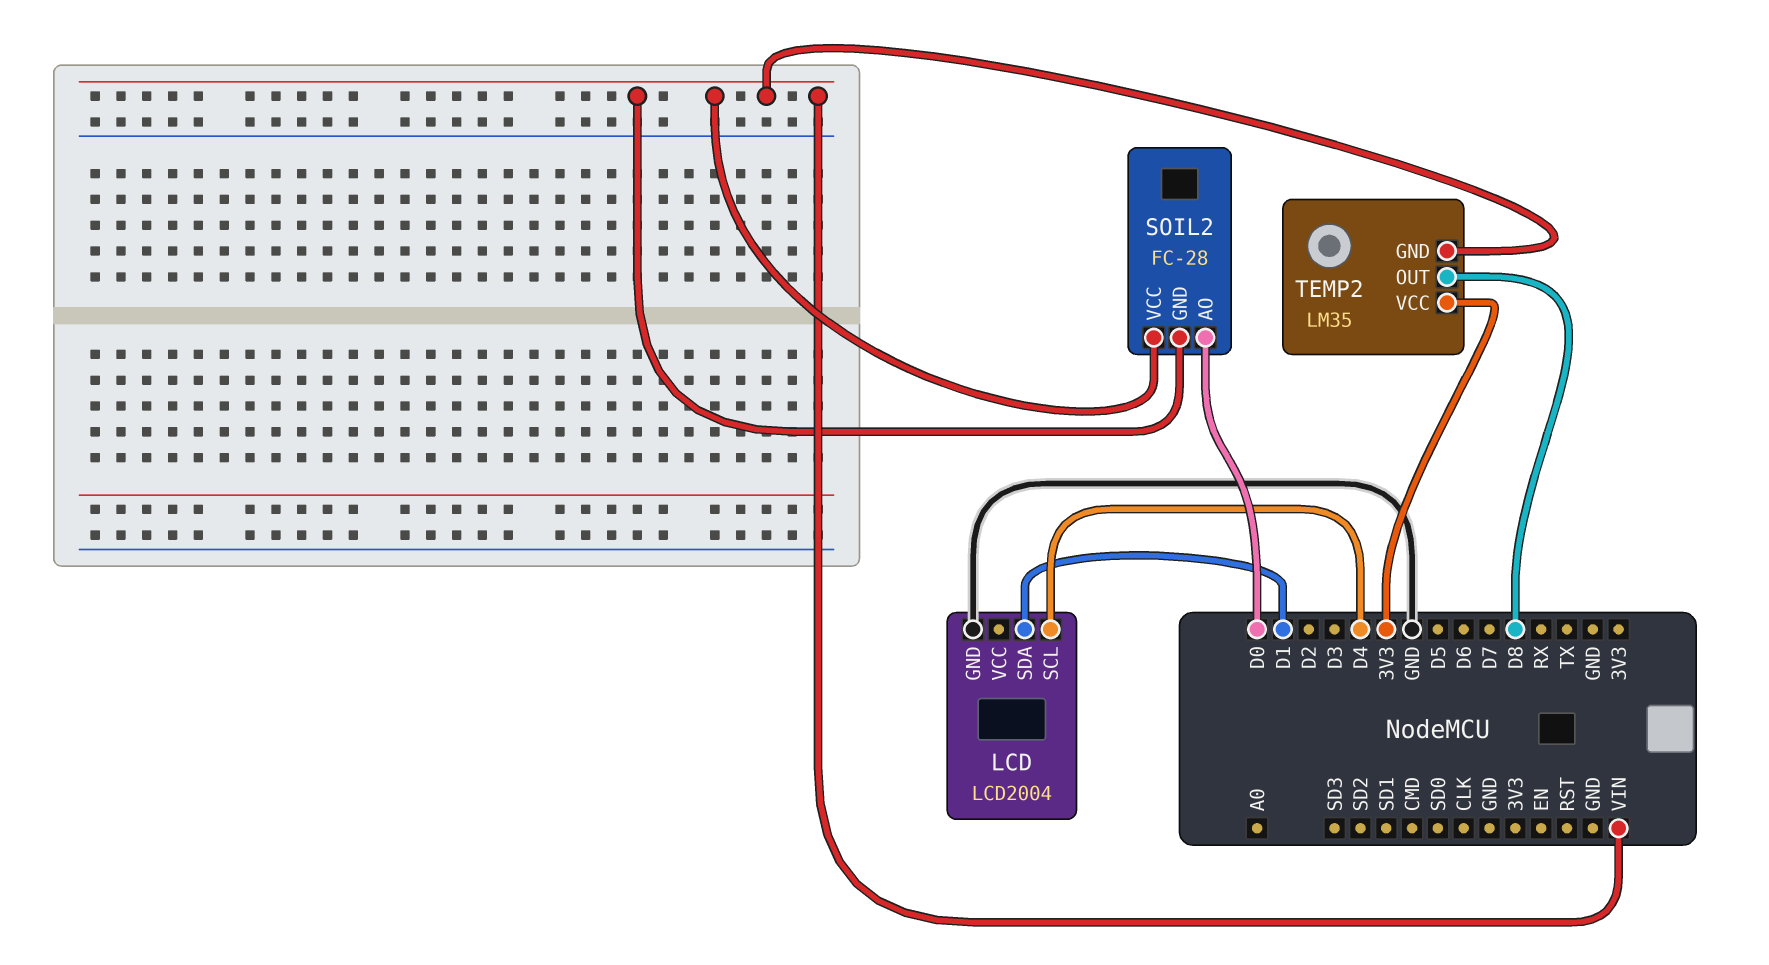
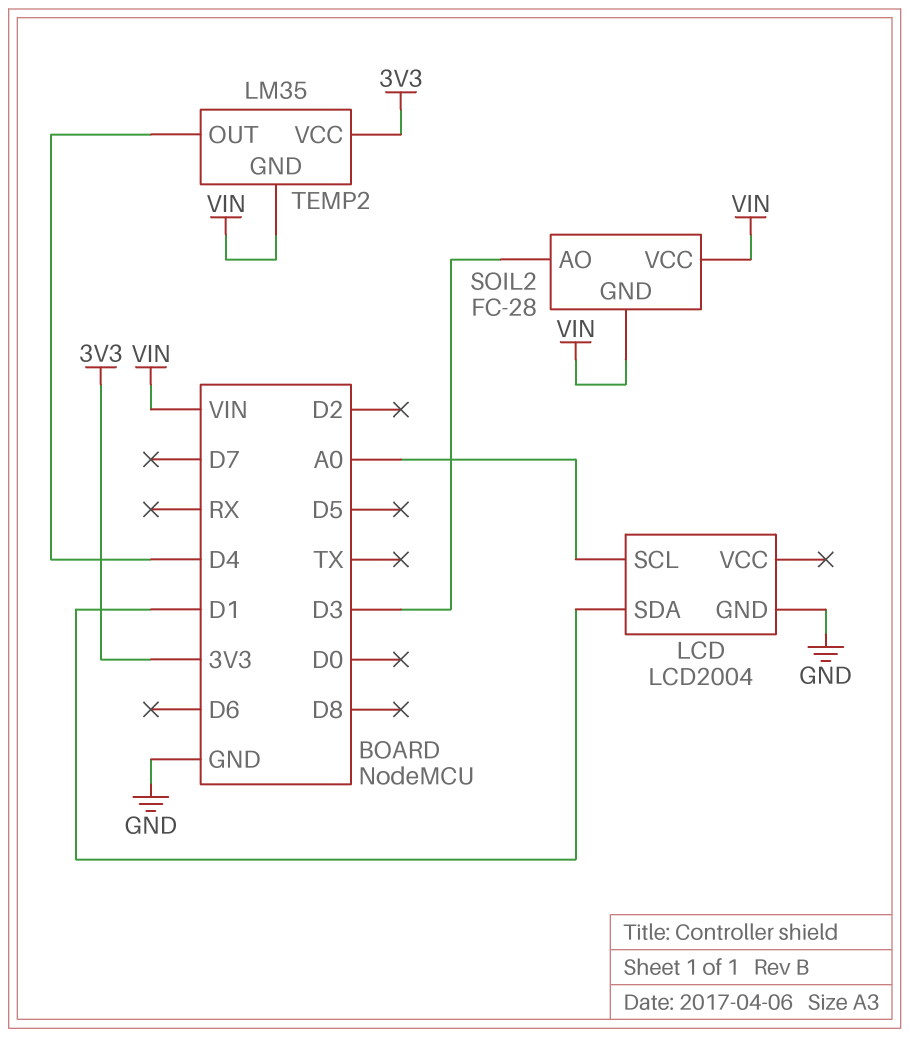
LCD pin SCL: D4 -> A0
SOIL2 pin AO: D0 -> D3
TEMP2 pin OUT: D8 -> D4

